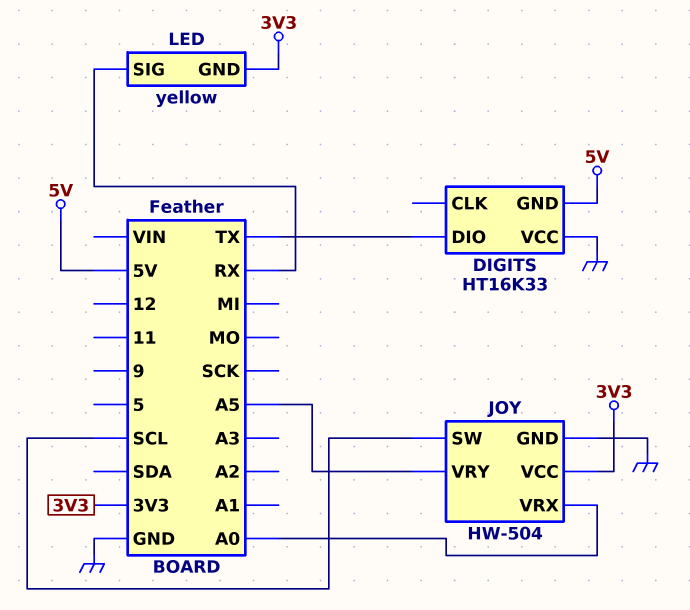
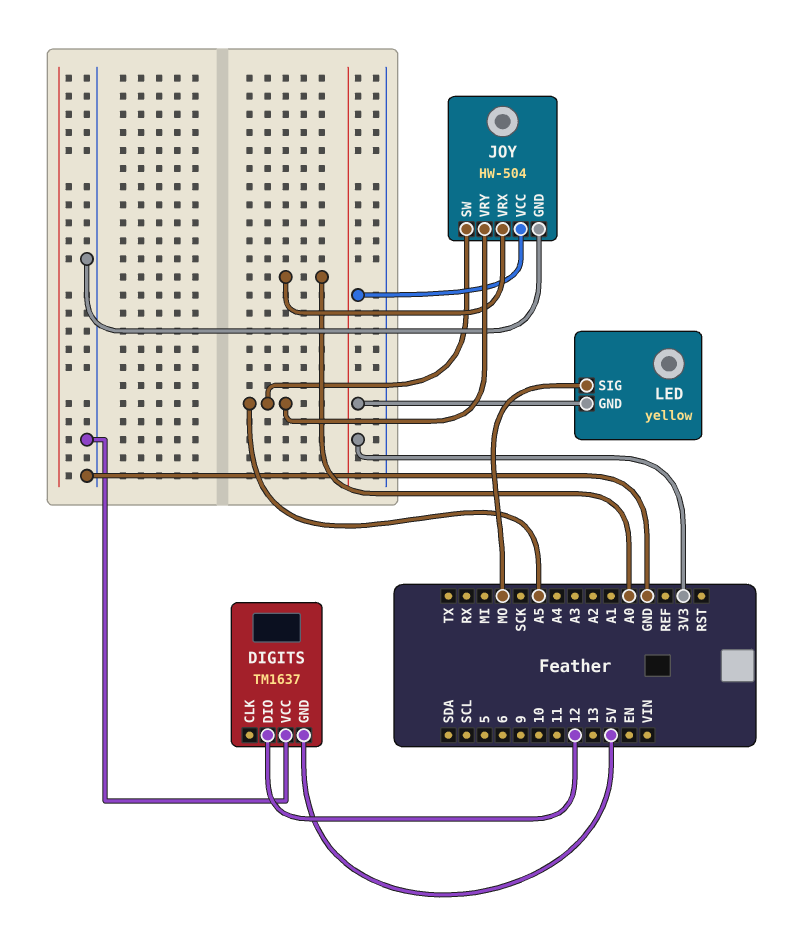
DIGITS: HT16K33 -> TM1637
DIGITS pin DIO: TX -> 12
JOY pin SW: SCL -> A5
LED pin SIG: RX -> MO

